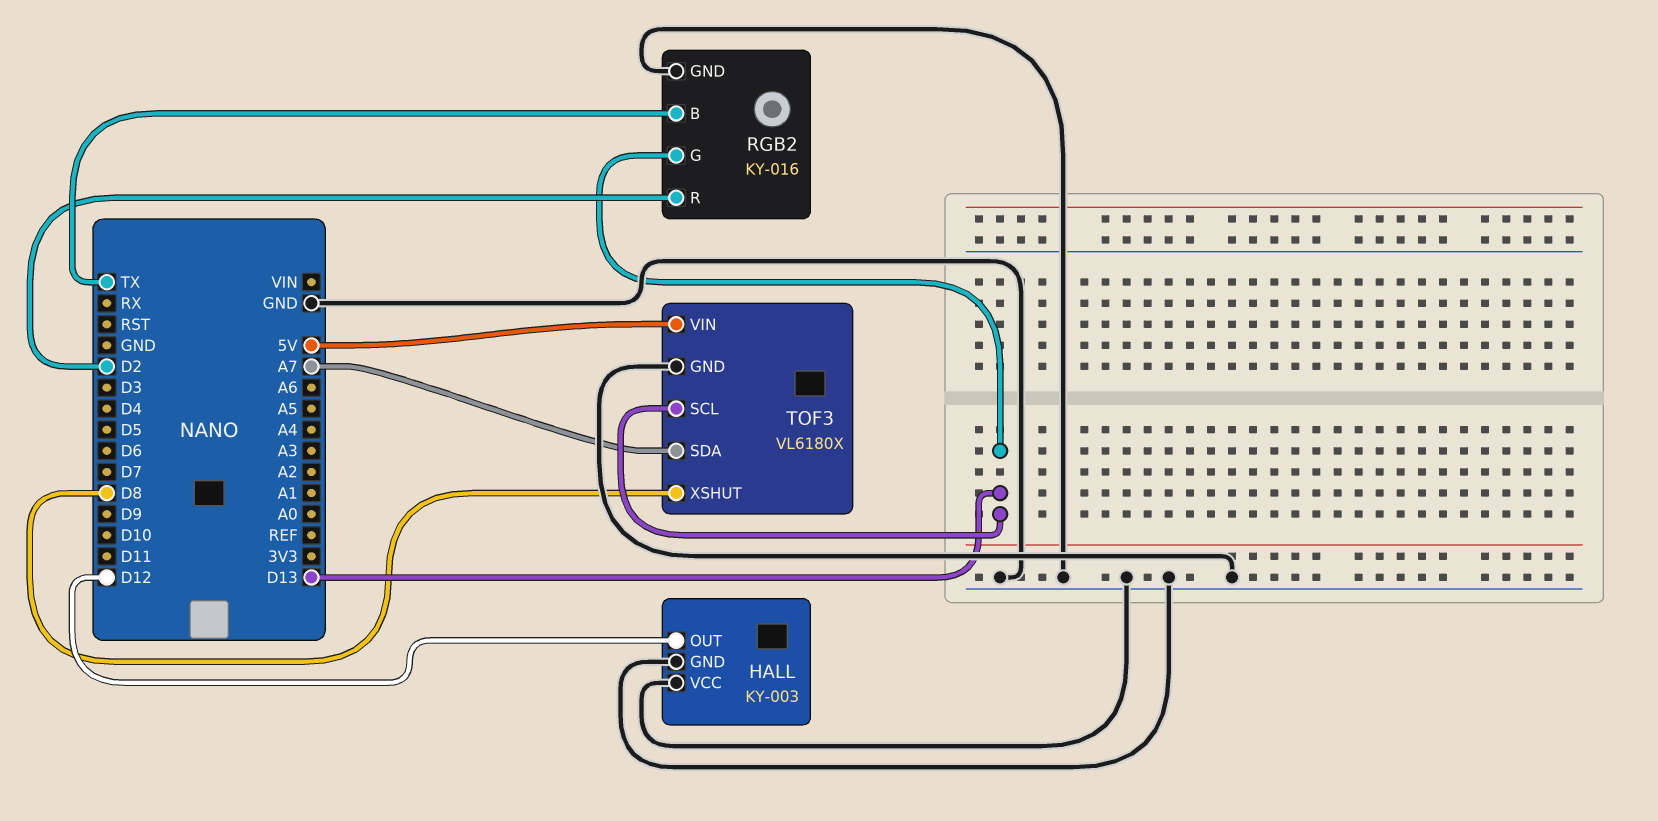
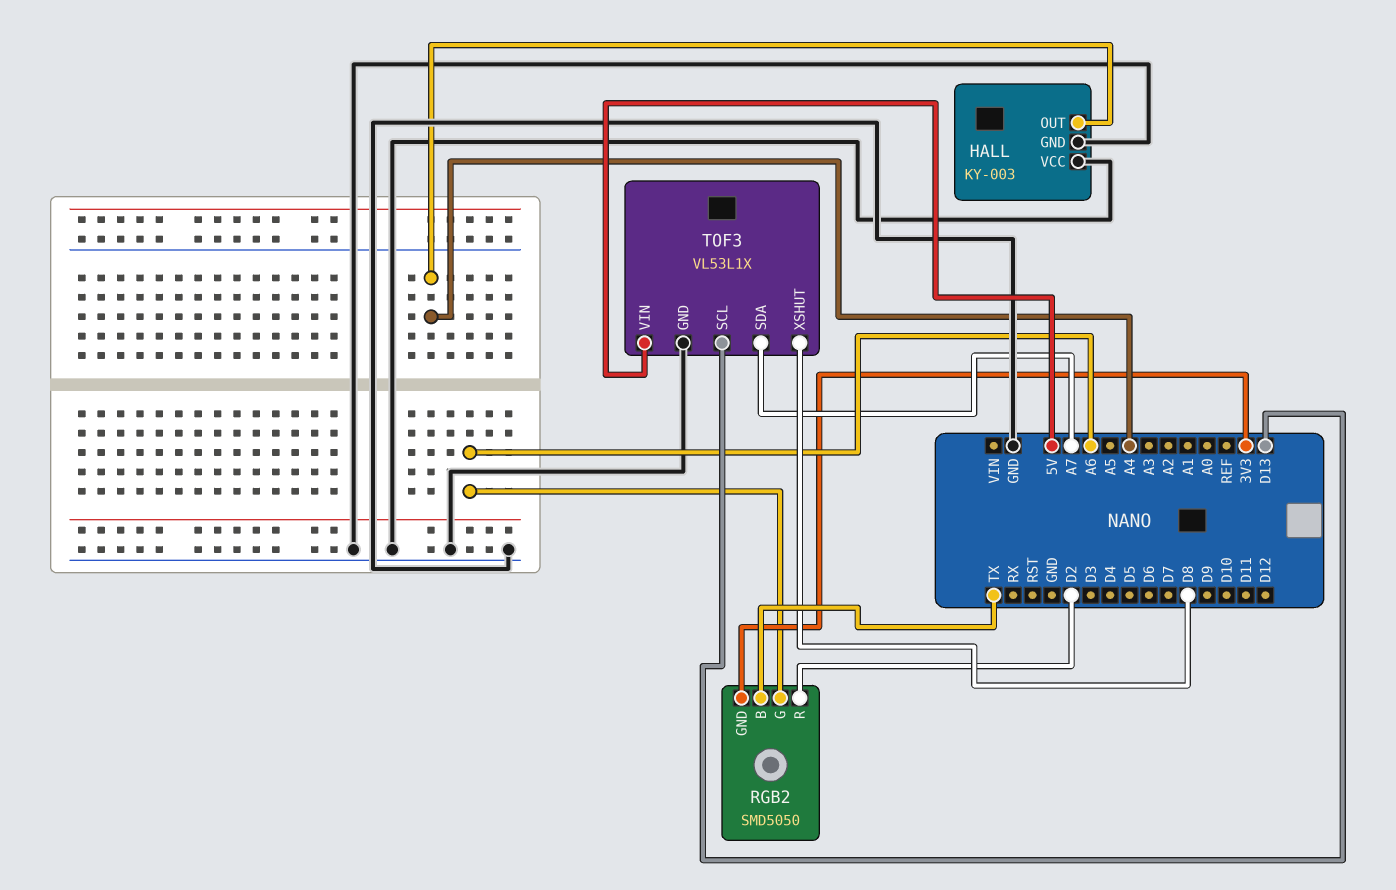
HALL pin OUT: D12 -> A4
RGB2: KY-016 -> SMD5050
RGB2 pin G: D13 -> A6
RGB2 pin GND: GND -> 3V3
TOF3: VL6180X -> VL53L1X

